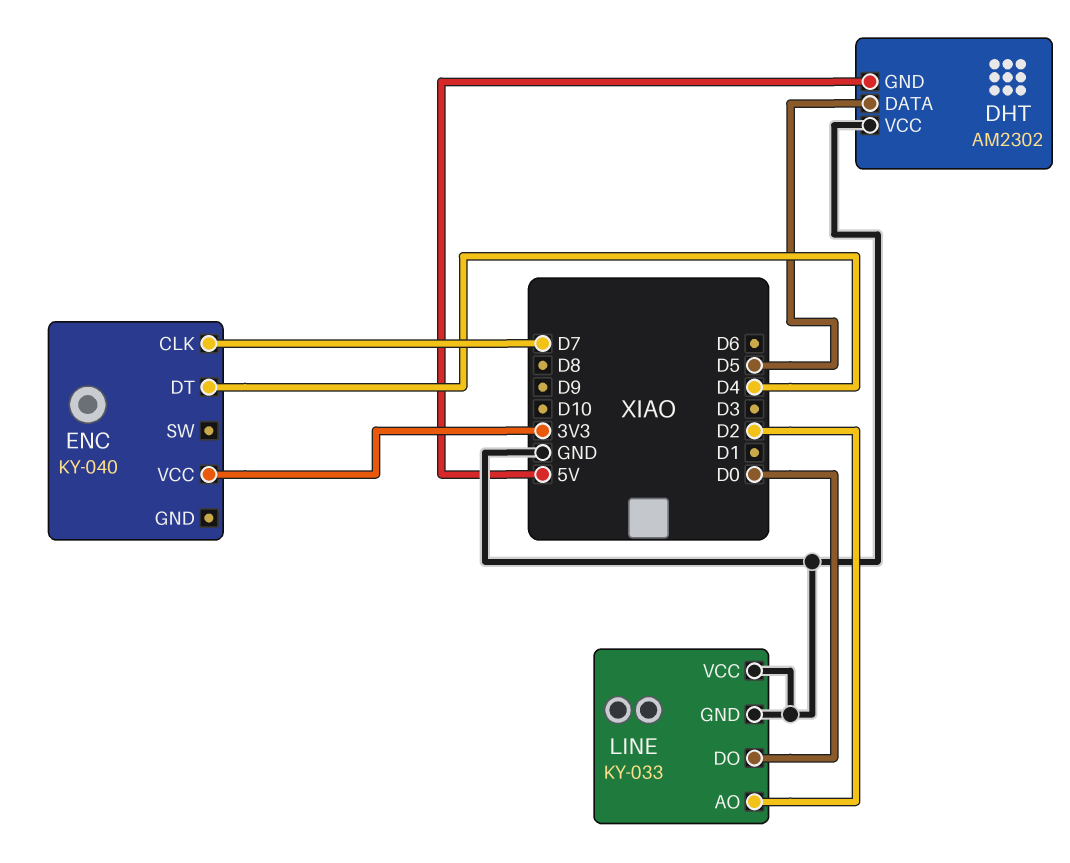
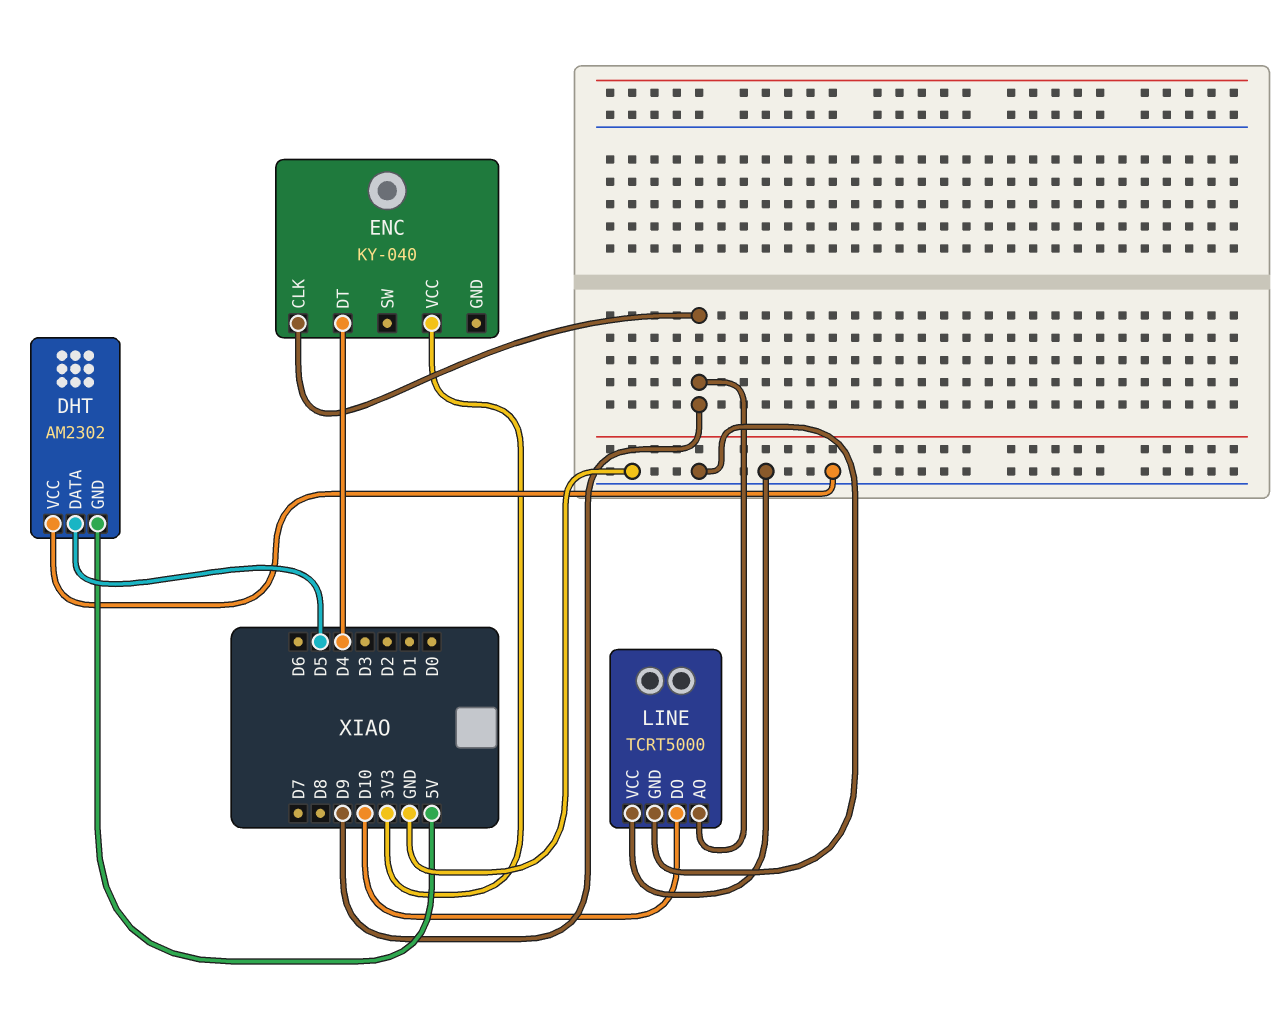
ENC pin CLK: D7 -> D9
LINE: KY-033 -> TCRT5000
LINE pin AO: D2 -> D9
LINE pin DO: D0 -> D10

